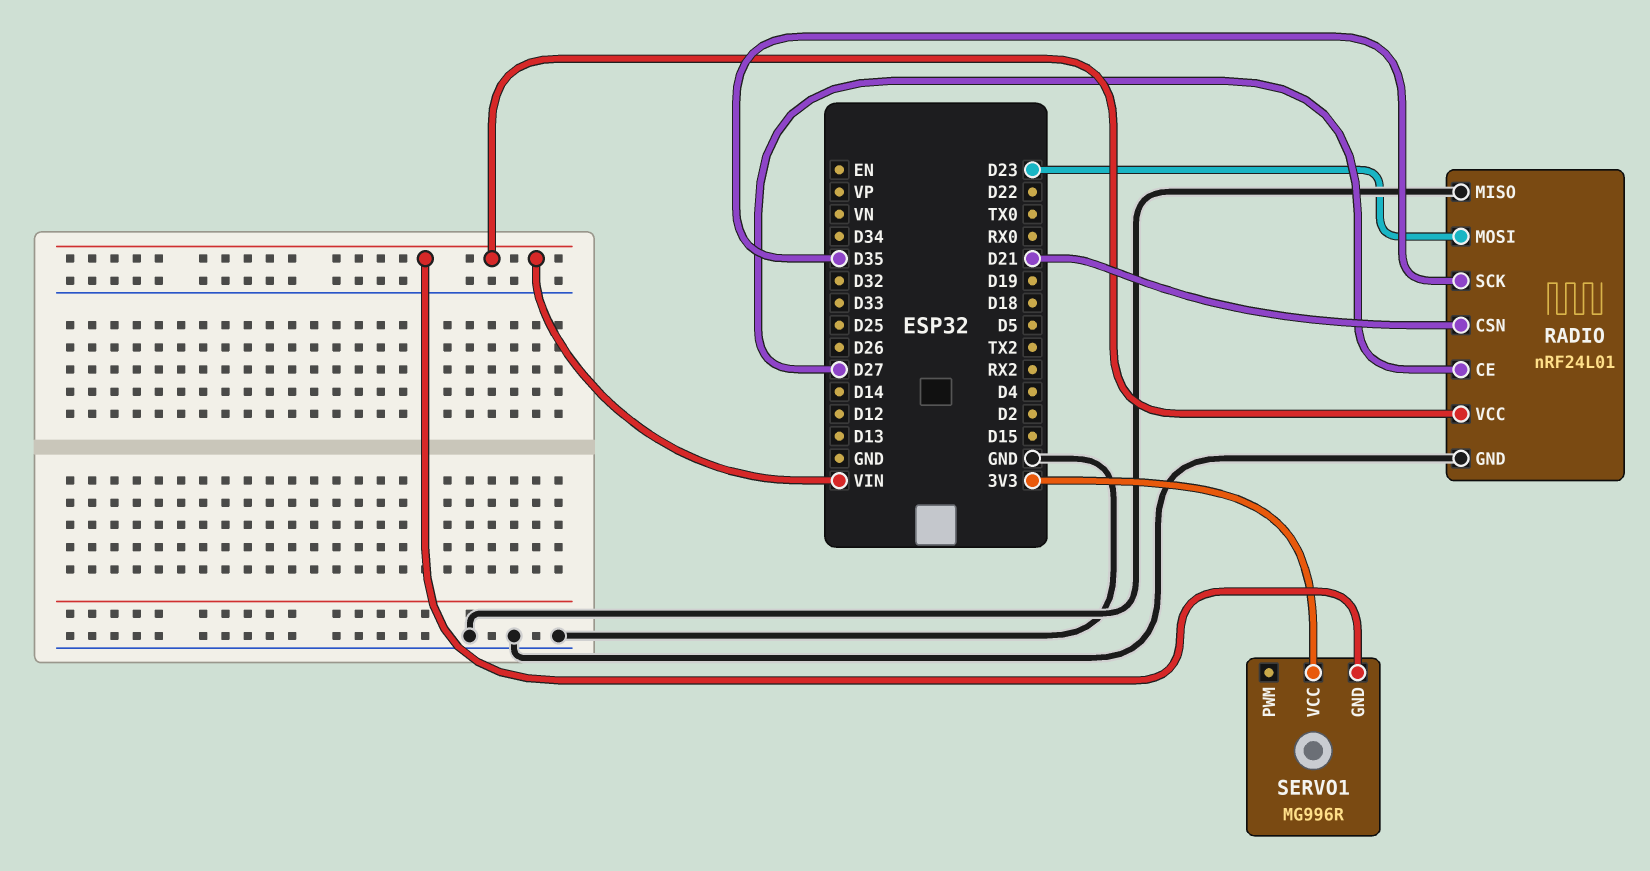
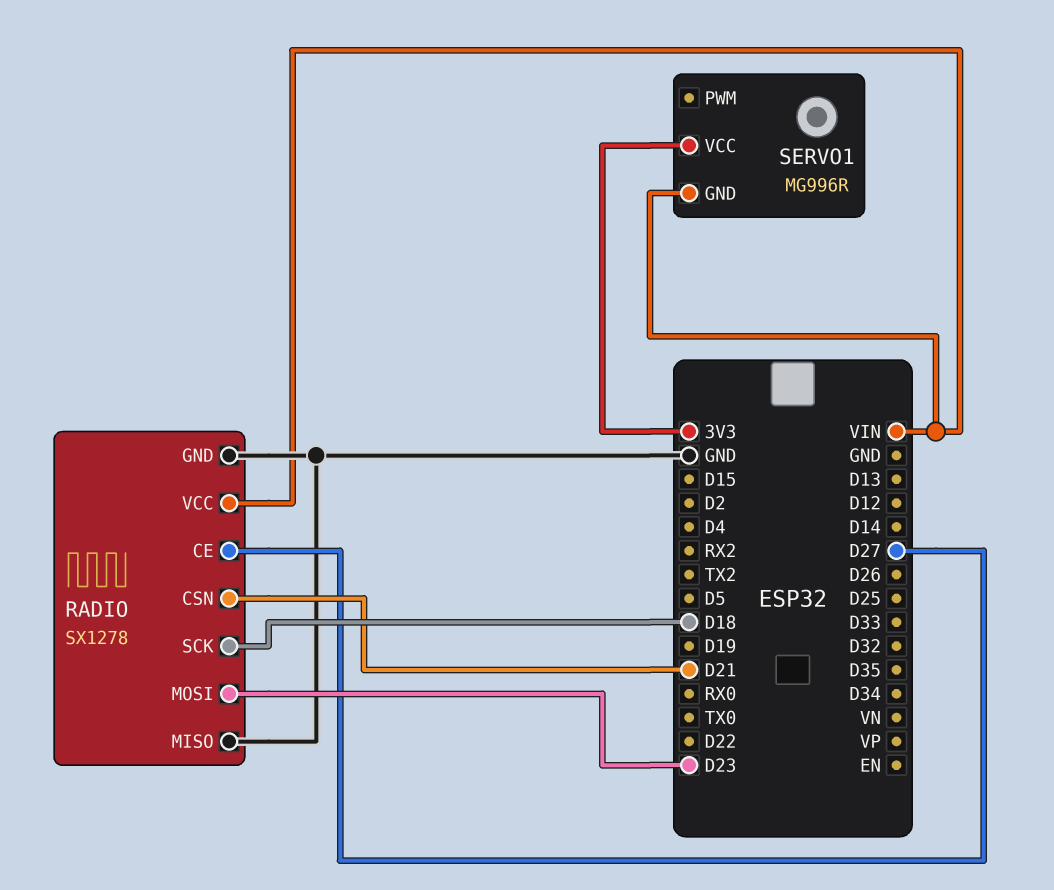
RADIO: nRF24L01 -> SX1278
RADIO pin SCK: D35 -> D18

